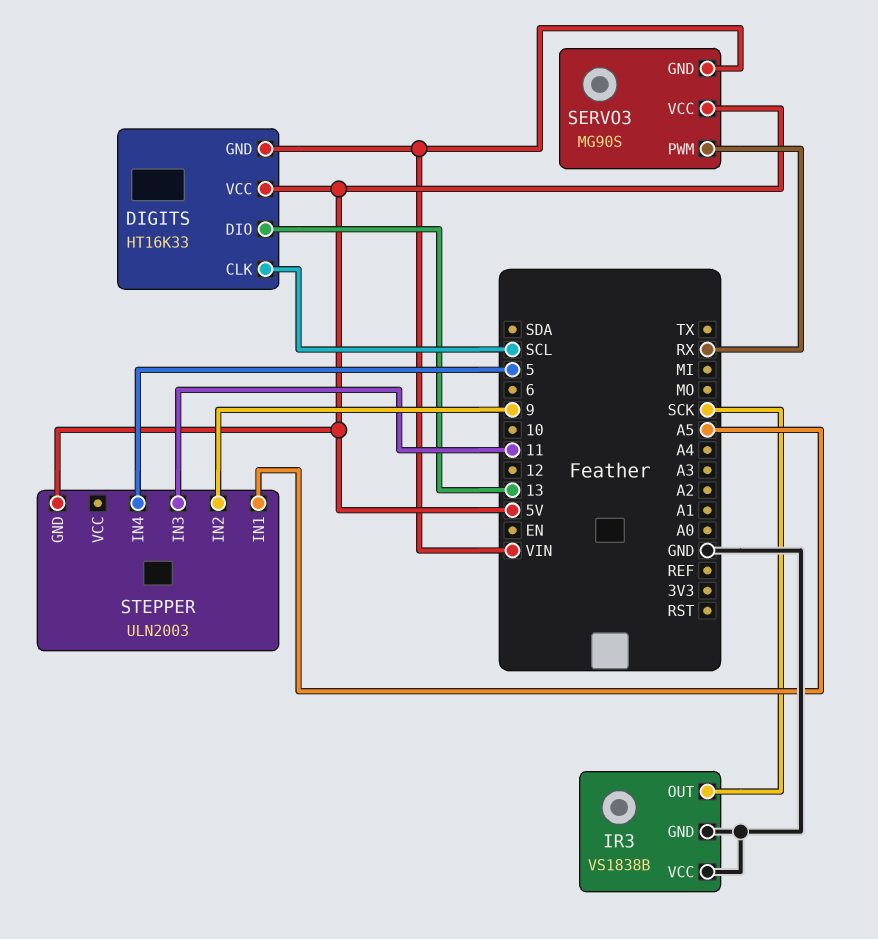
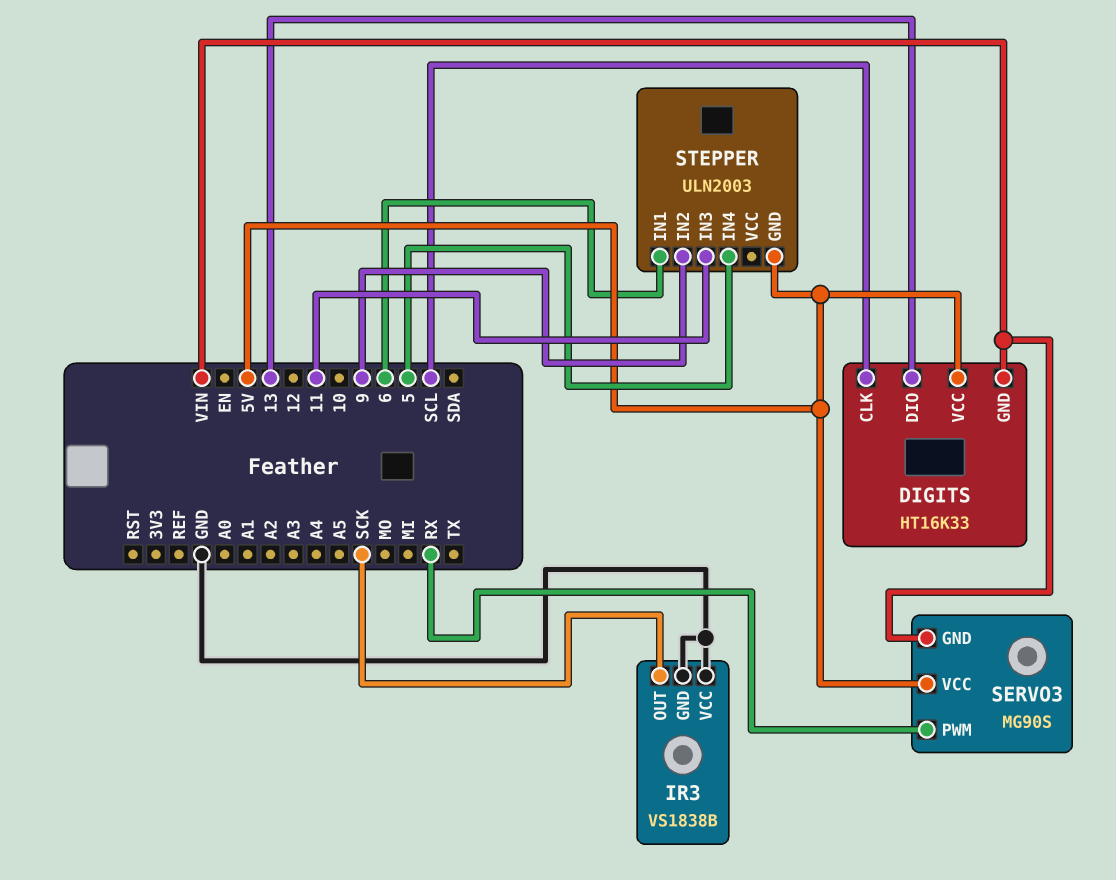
STEPPER pin IN1: A5 -> 6

